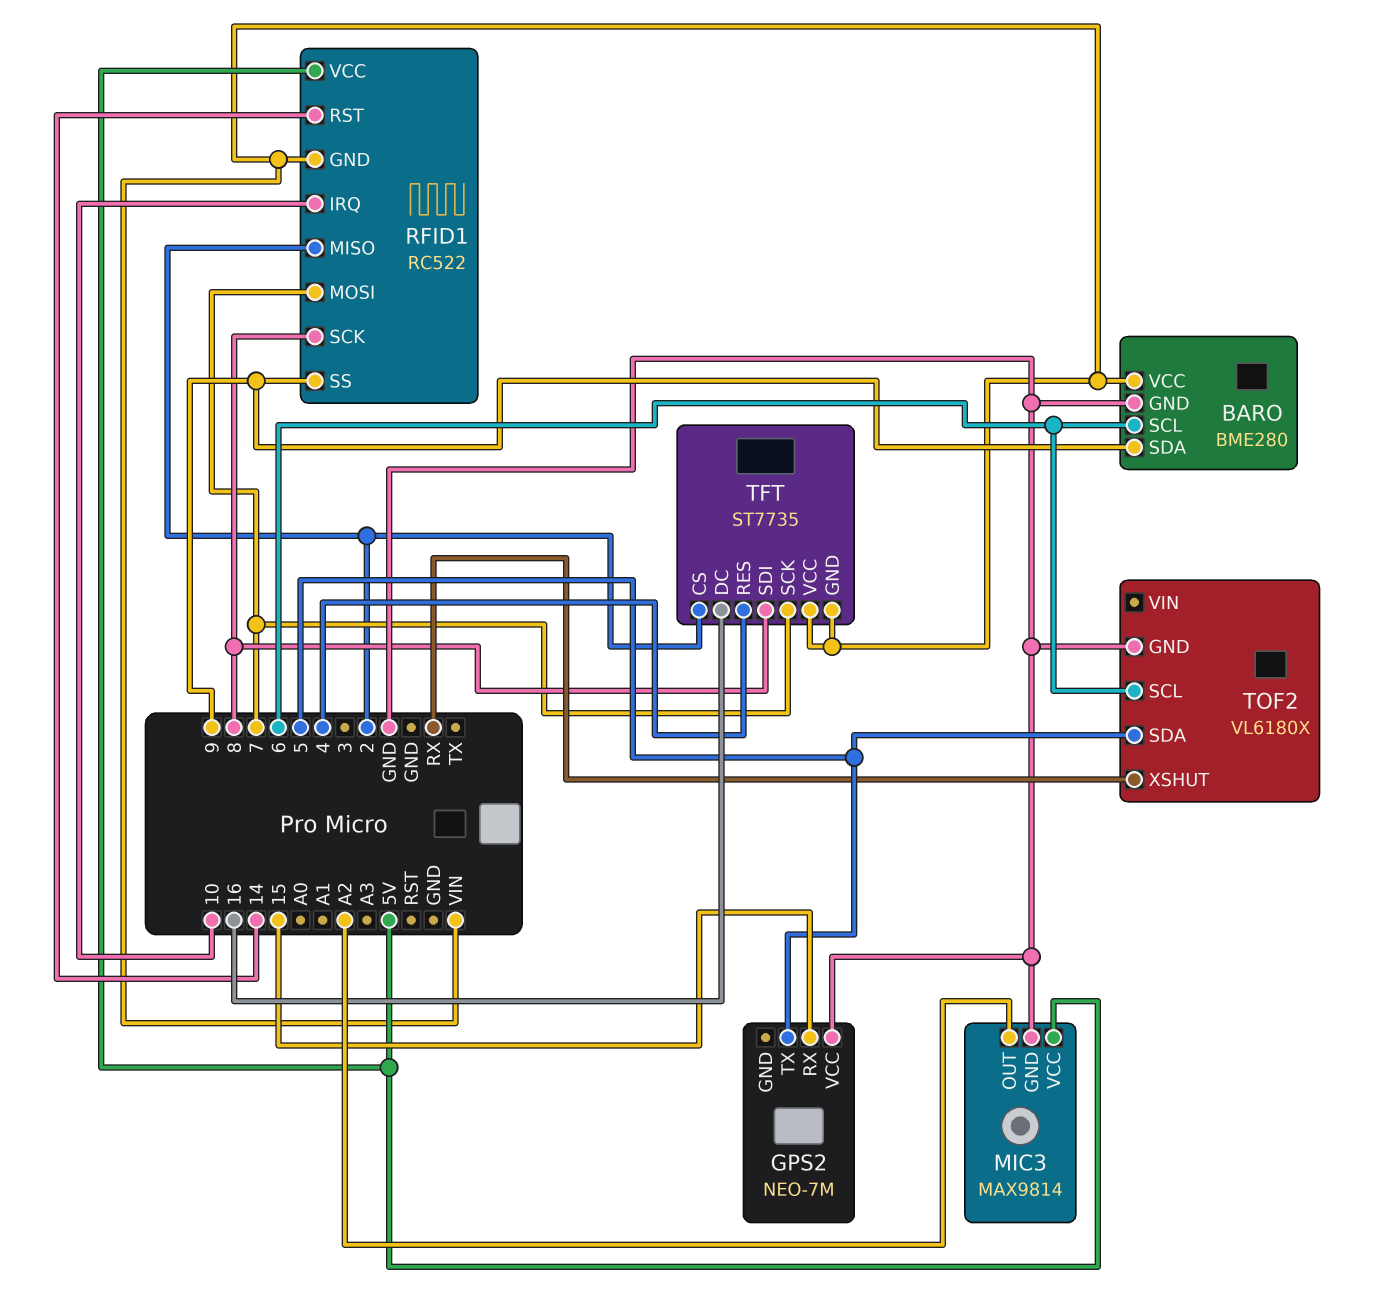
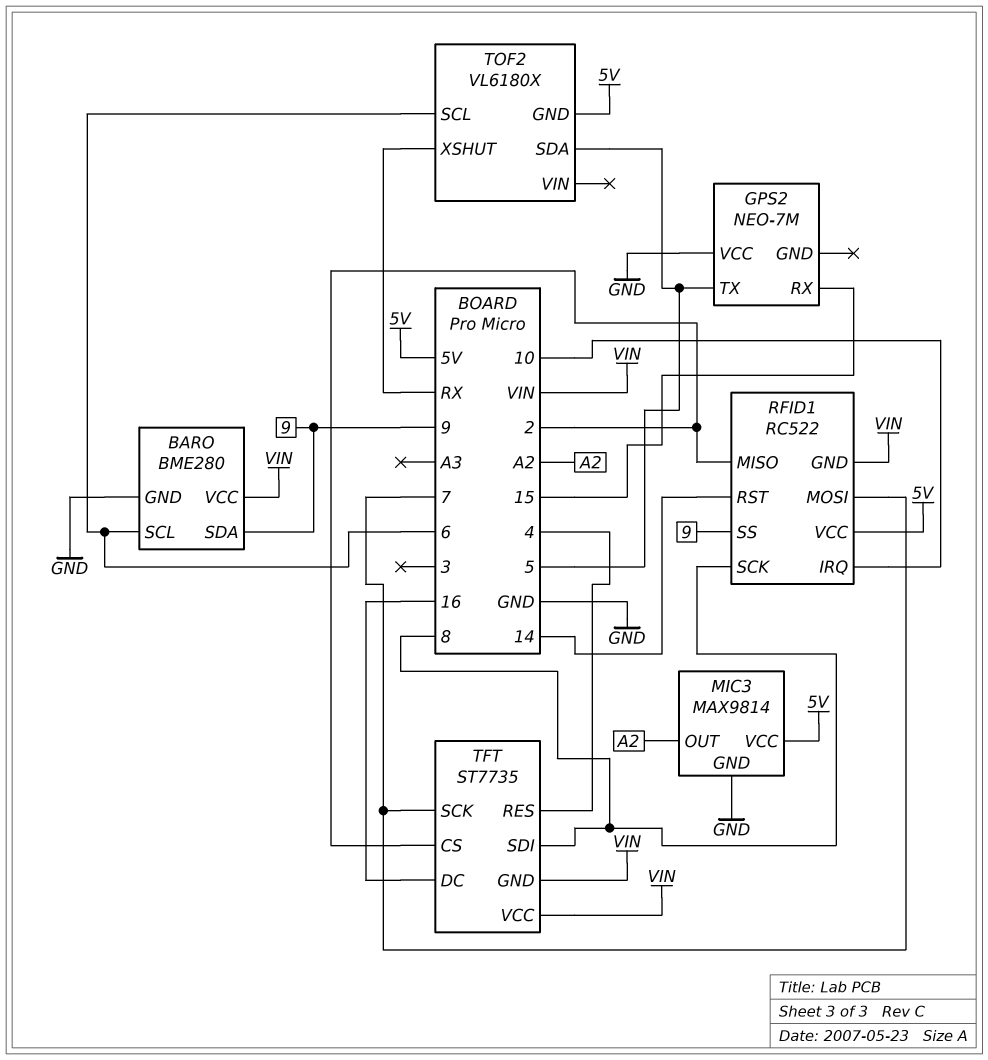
TOF2 pin GND: GND -> 5V

